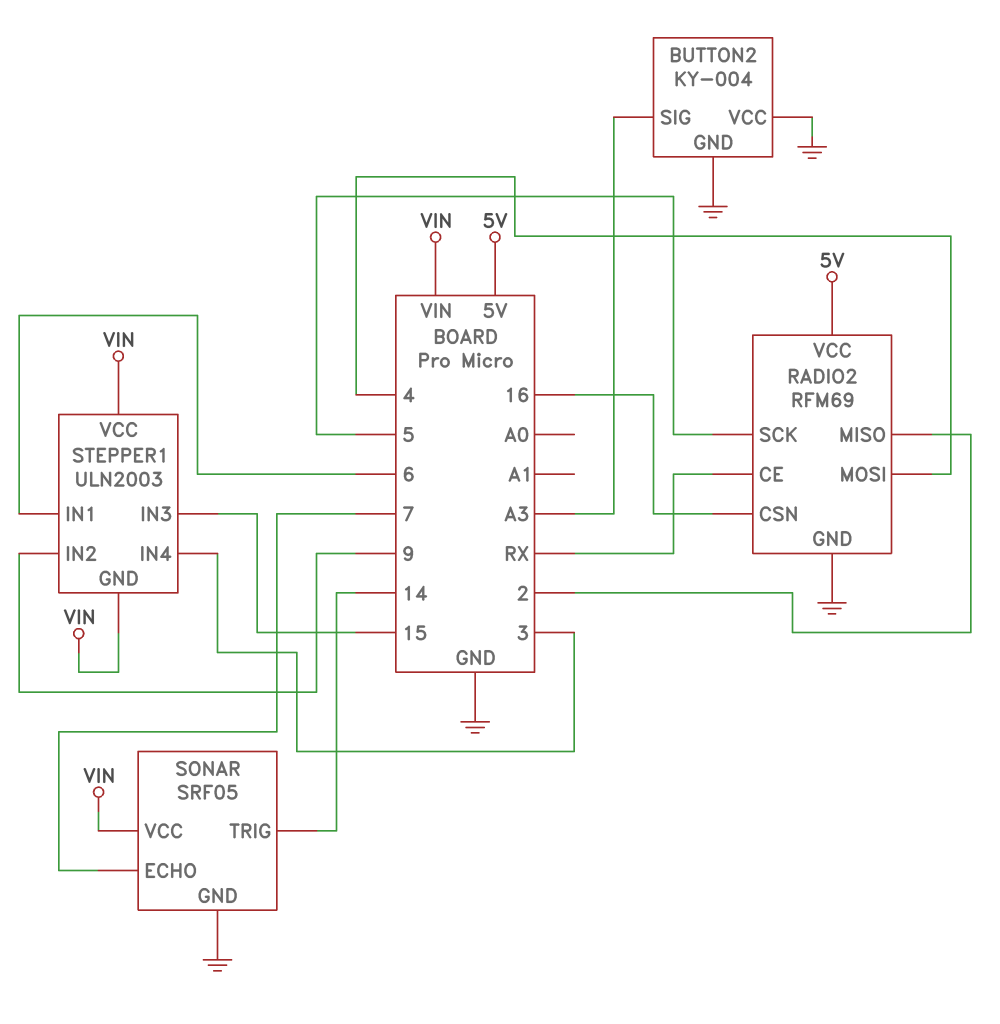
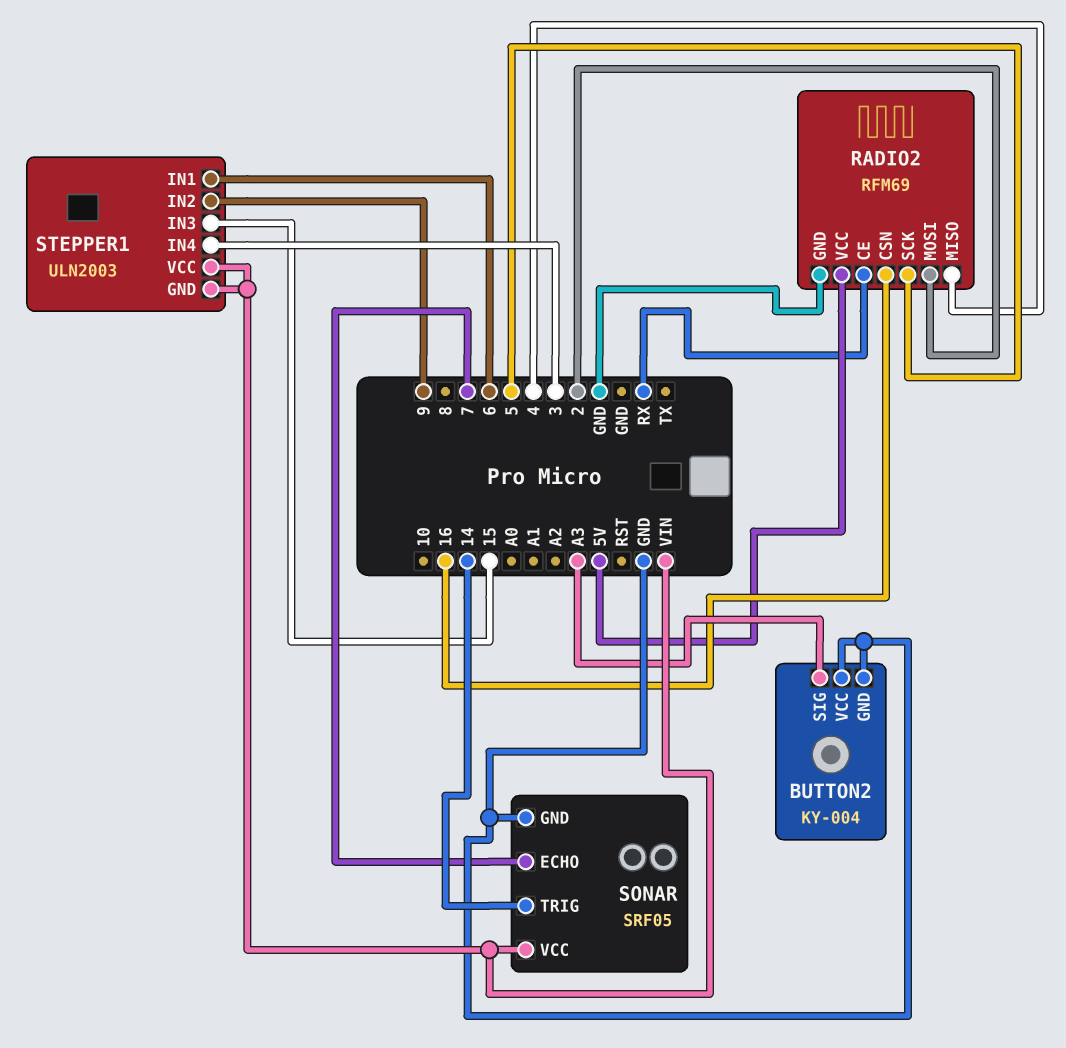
RADIO2 pin MISO: 2 -> 4
RADIO2 pin MOSI: 4 -> 2

